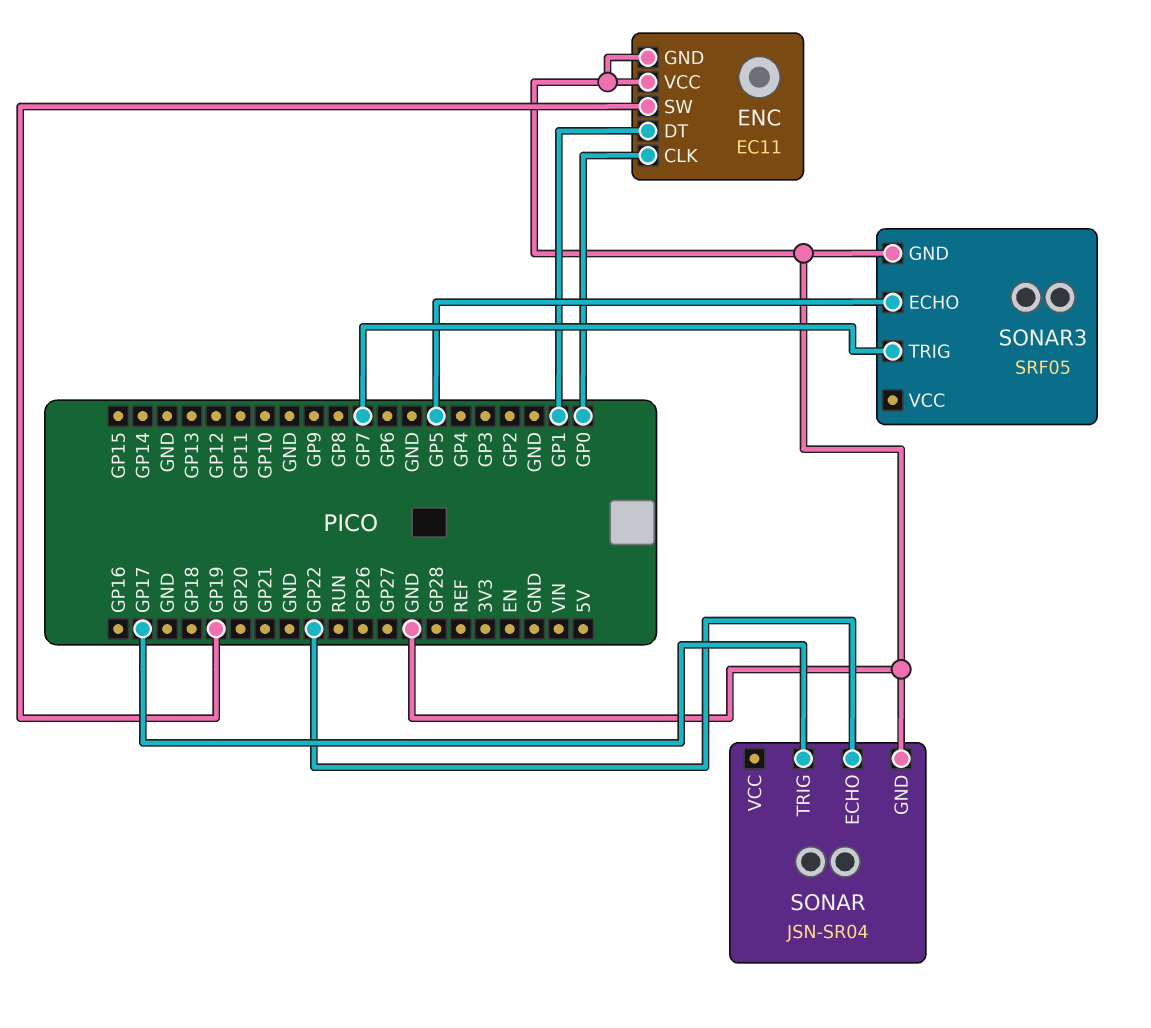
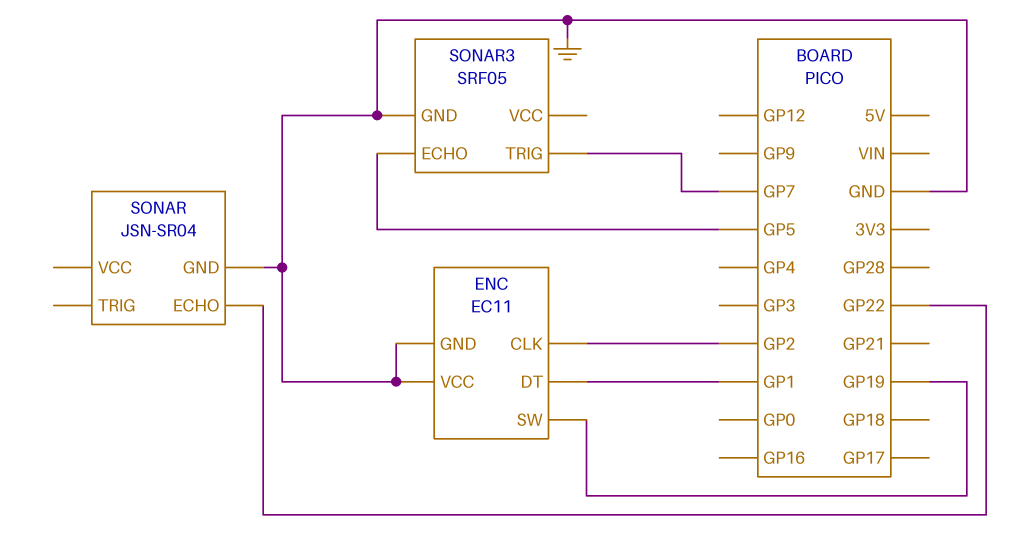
ENC pin CLK: GP0 -> GP2
SONAR pin TRIG: GP17 -> none

